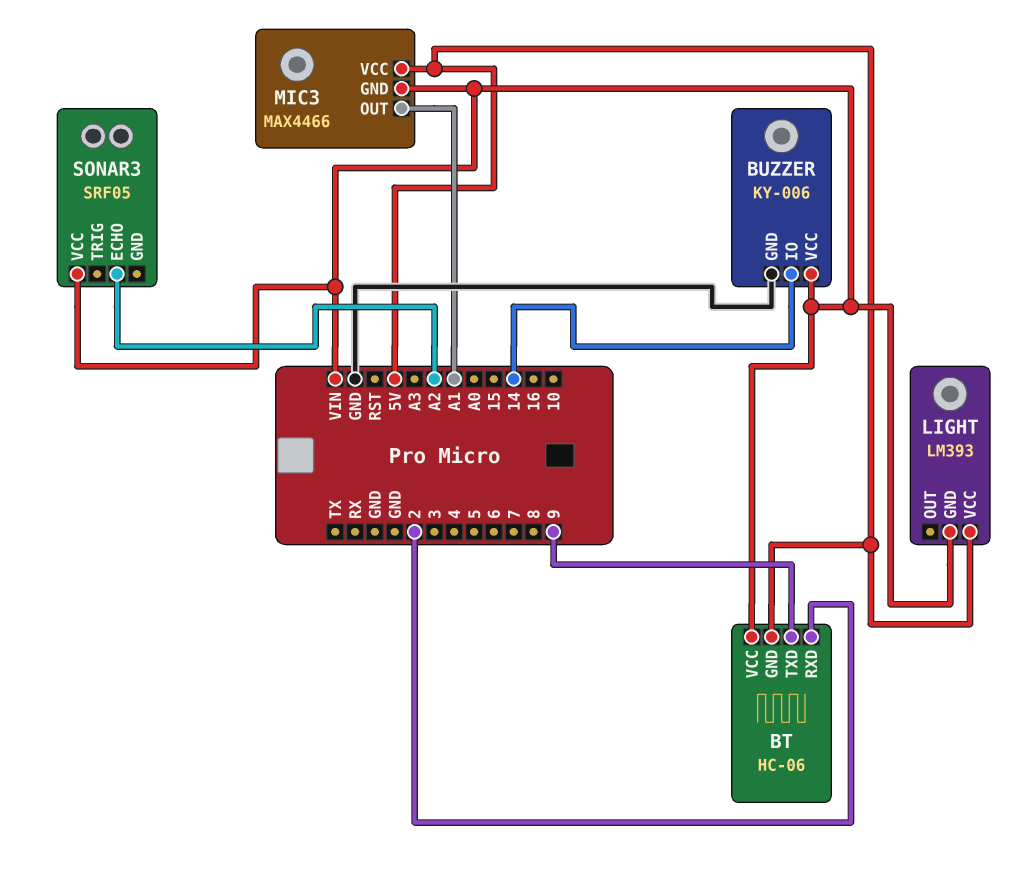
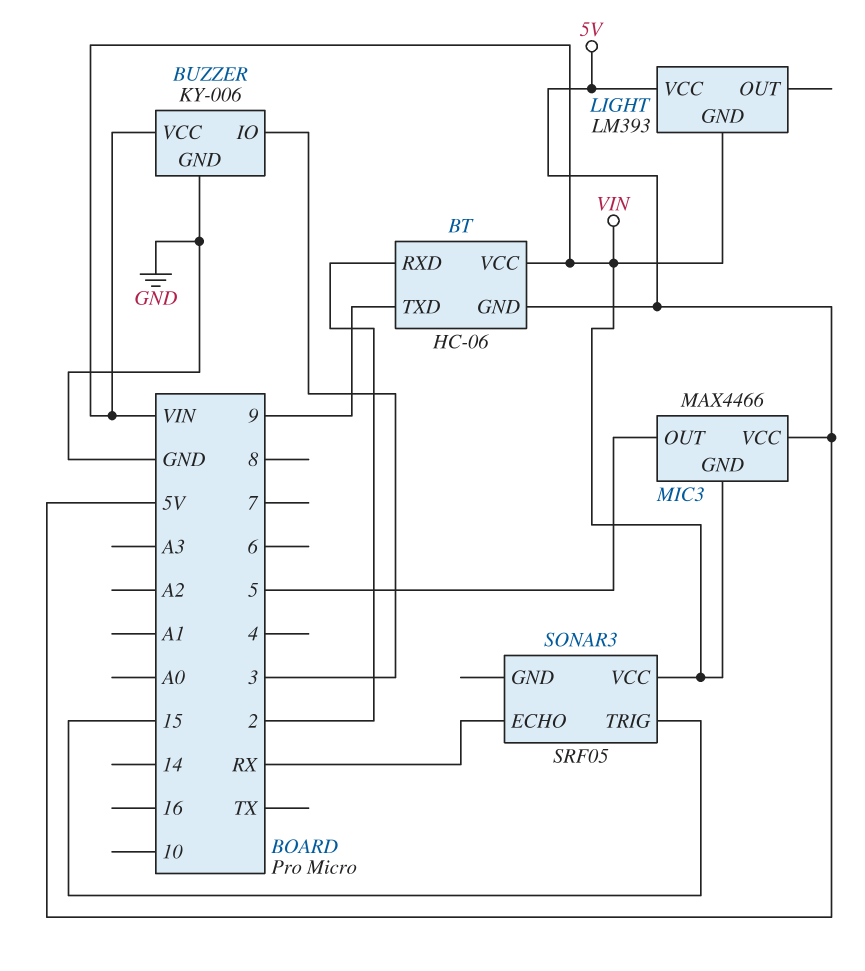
BUZZER pin IO: 14 -> 3
MIC3 pin OUT: A1 -> 5
SONAR3 pin ECHO: A2 -> RX
SONAR3 pin TRIG: none -> 15

